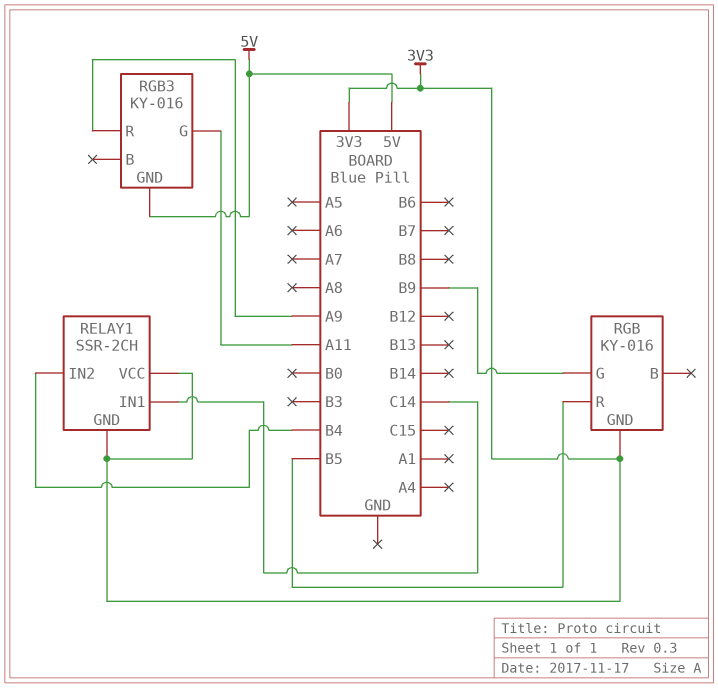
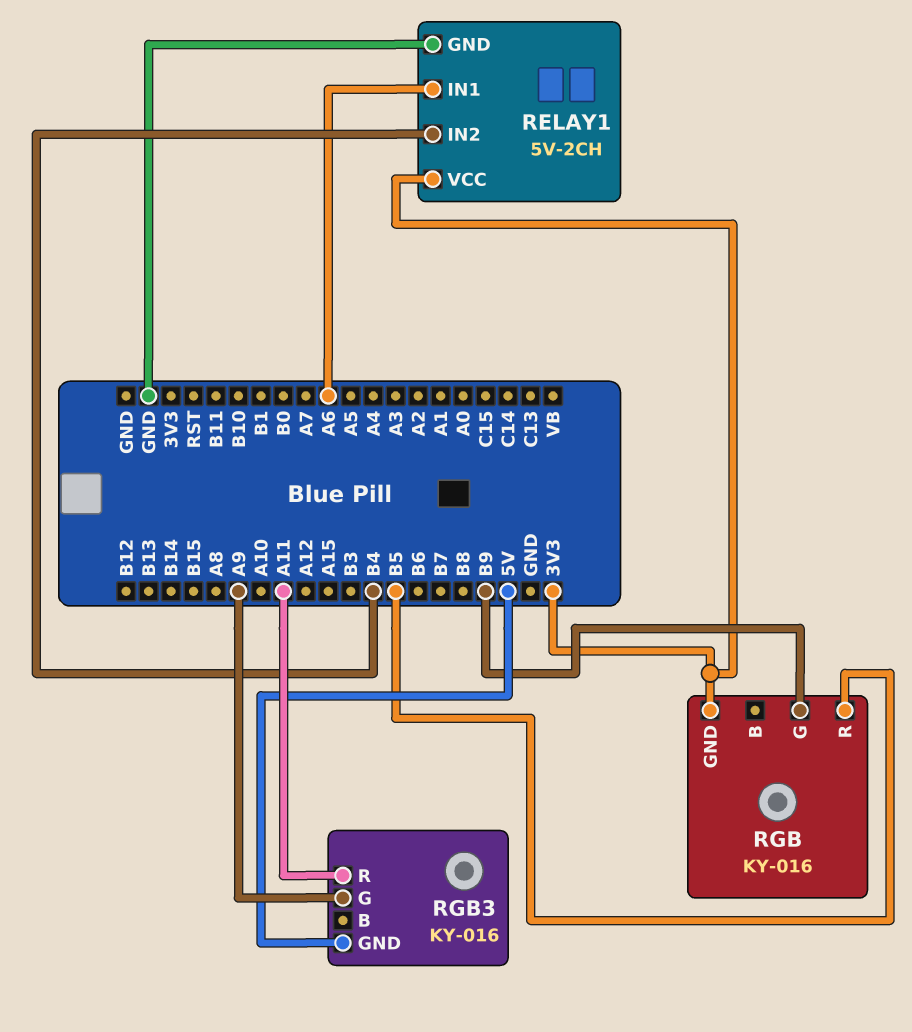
RELAY1: SSR-2CH -> 5V-2CH
RELAY1 pin GND: 3V3 -> GND
RELAY1 pin IN1: C14 -> A6
RGB3 pin G: A11 -> A9
RGB3 pin R: A9 -> A11

